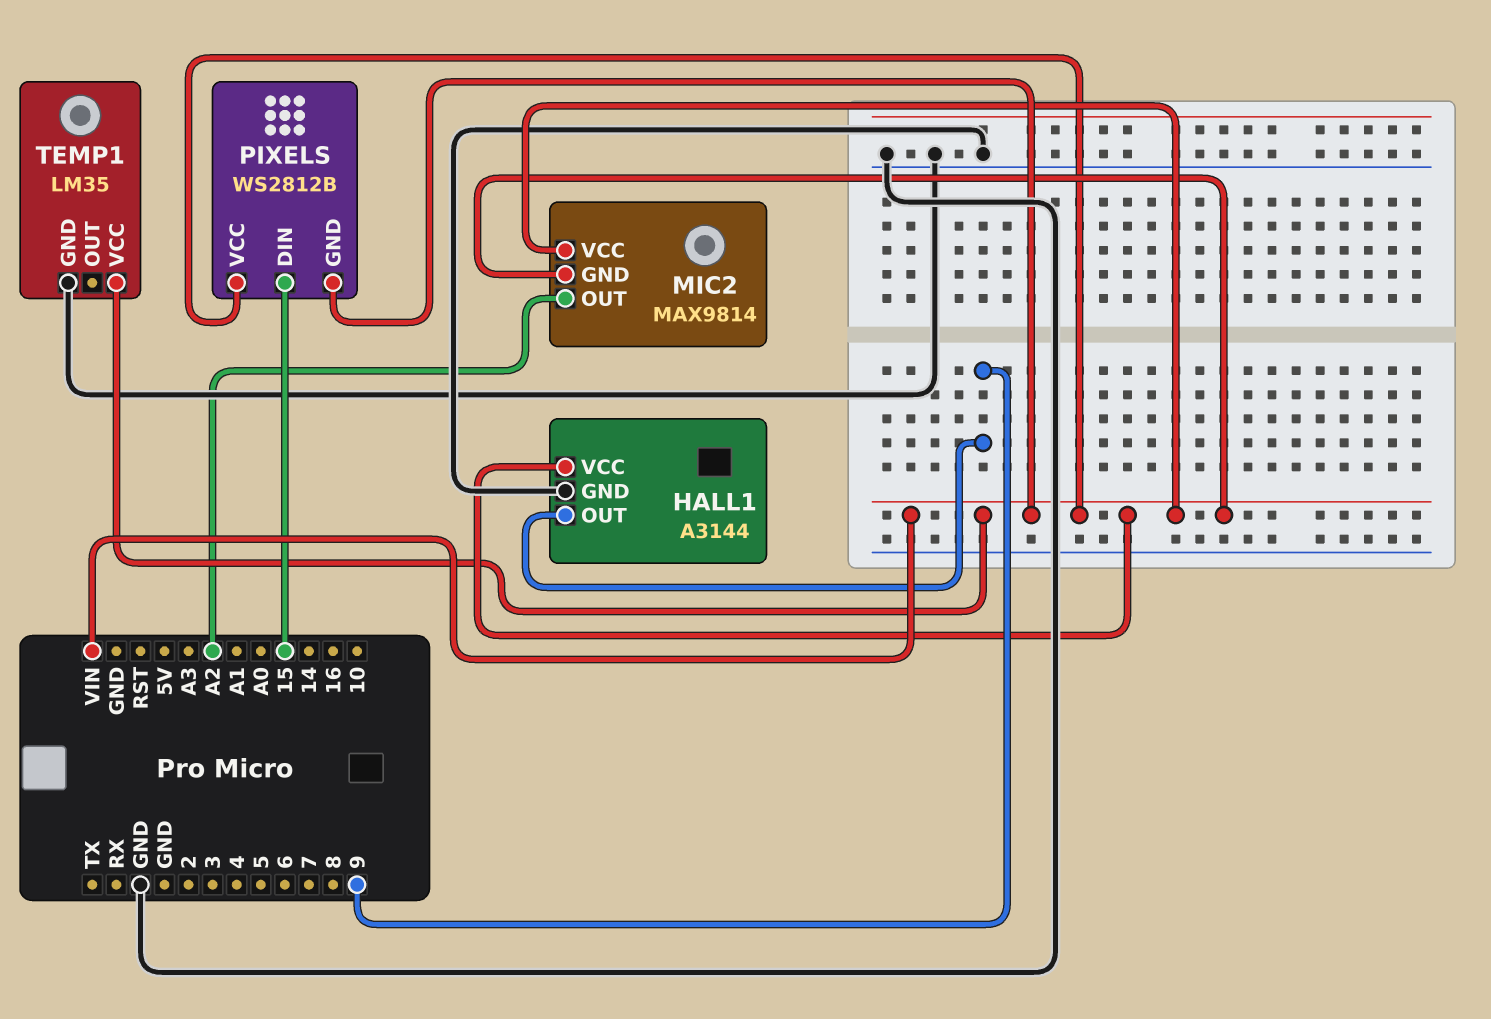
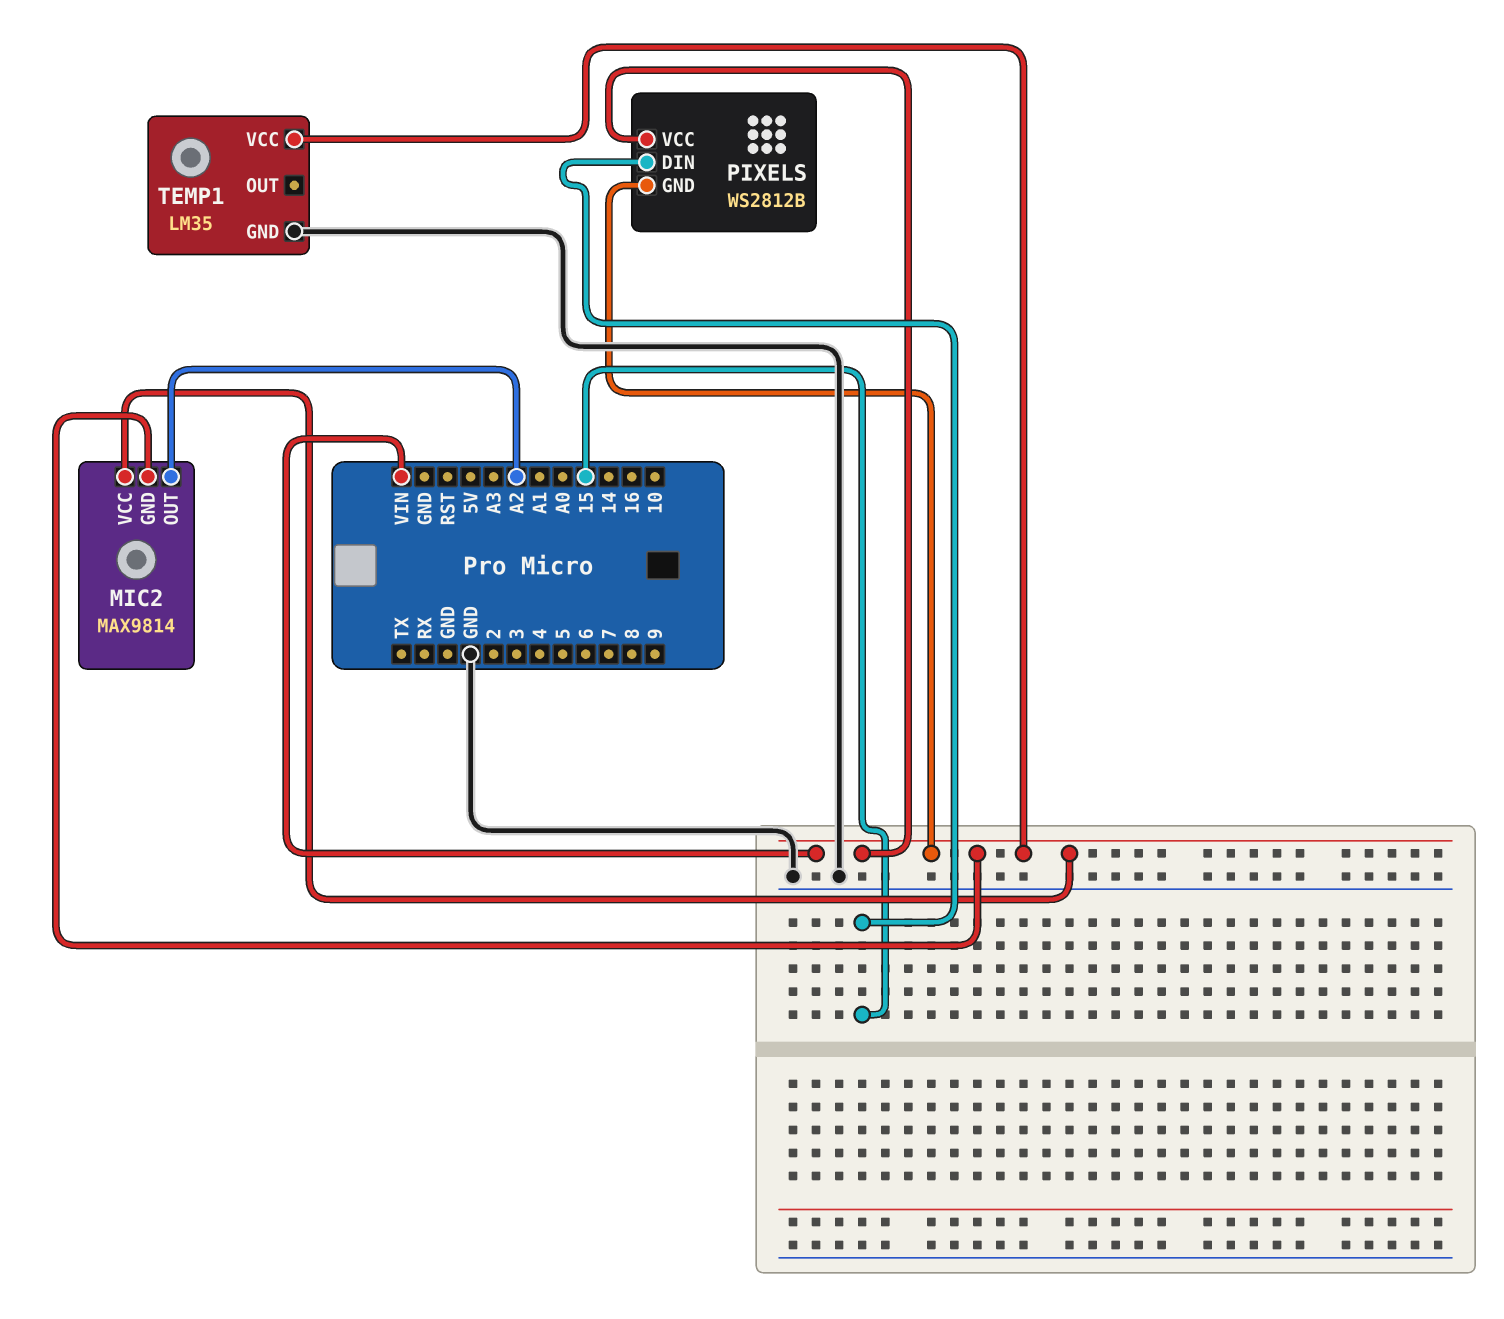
HALL1: A3144 -> none
HALL1 pin GND: GND -> none
HALL1 pin OUT: 9 -> none
HALL1 pin VCC: VIN -> none

